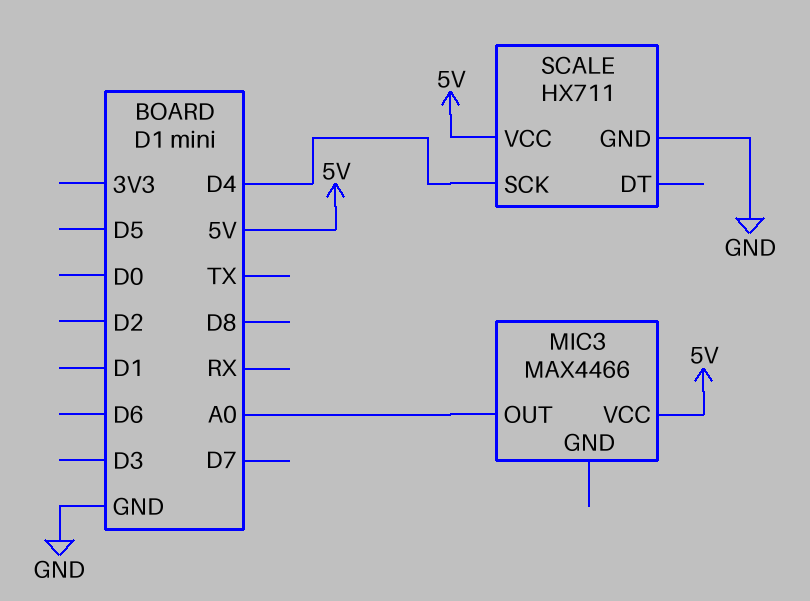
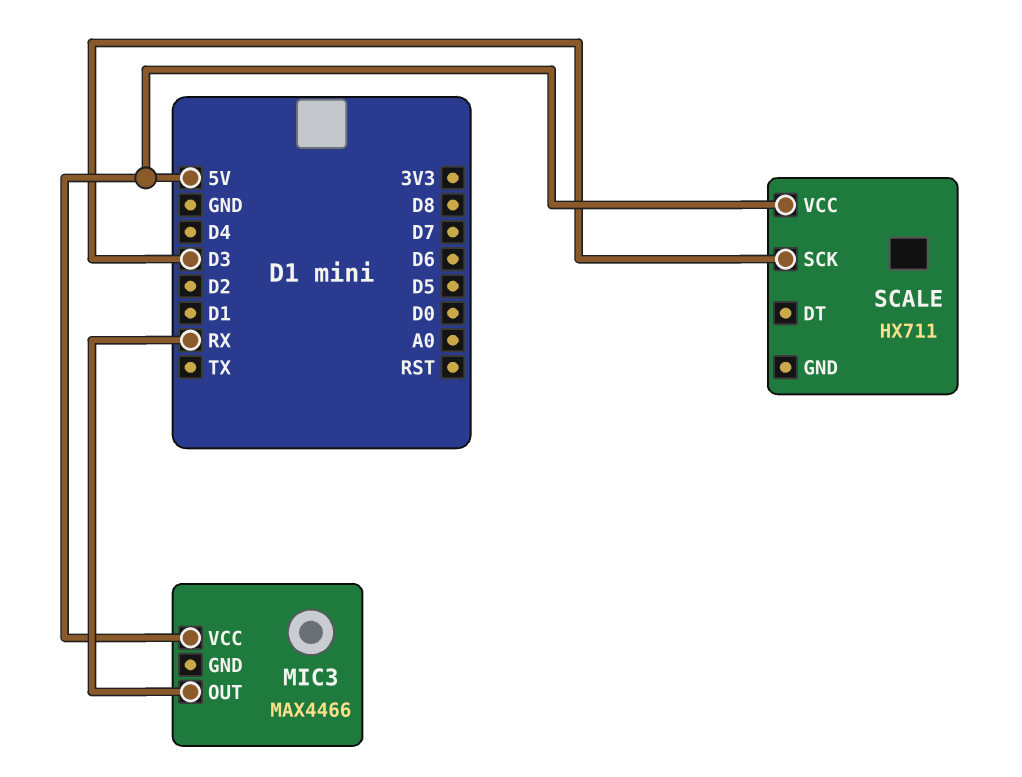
MIC3 pin OUT: A0 -> RX
SCALE pin GND: GND -> none
SCALE pin SCK: D4 -> D3

